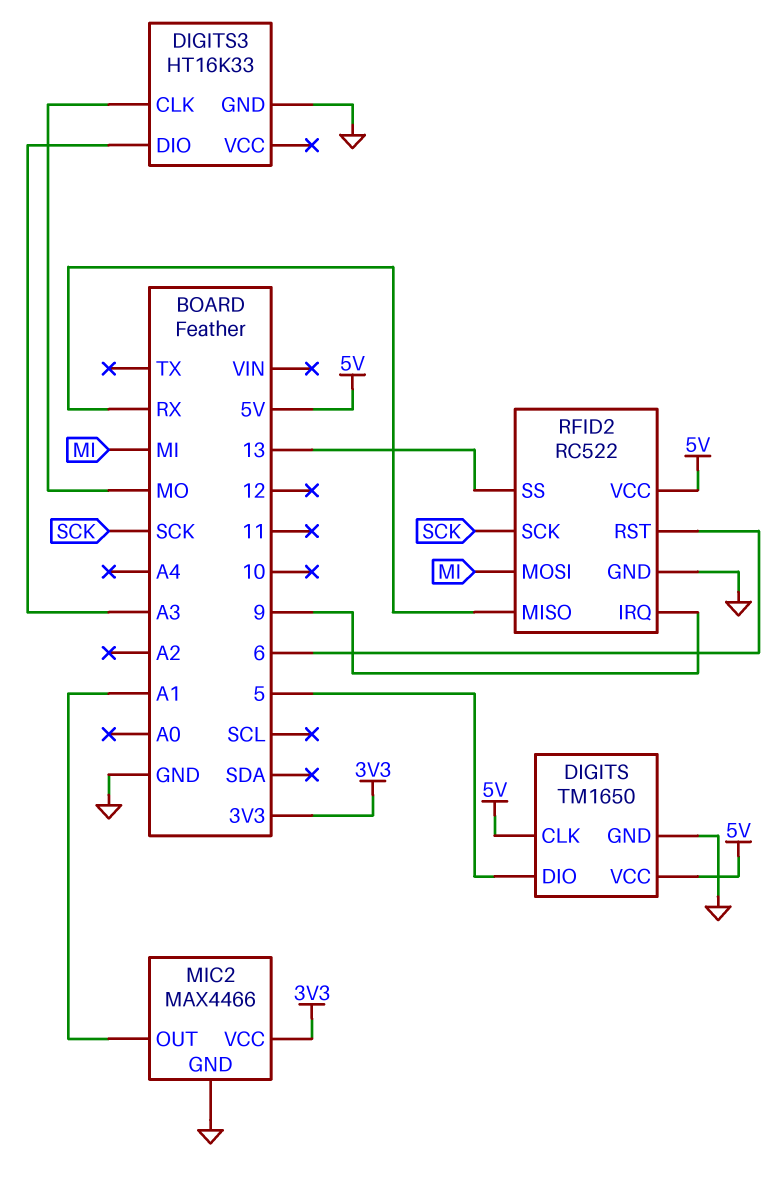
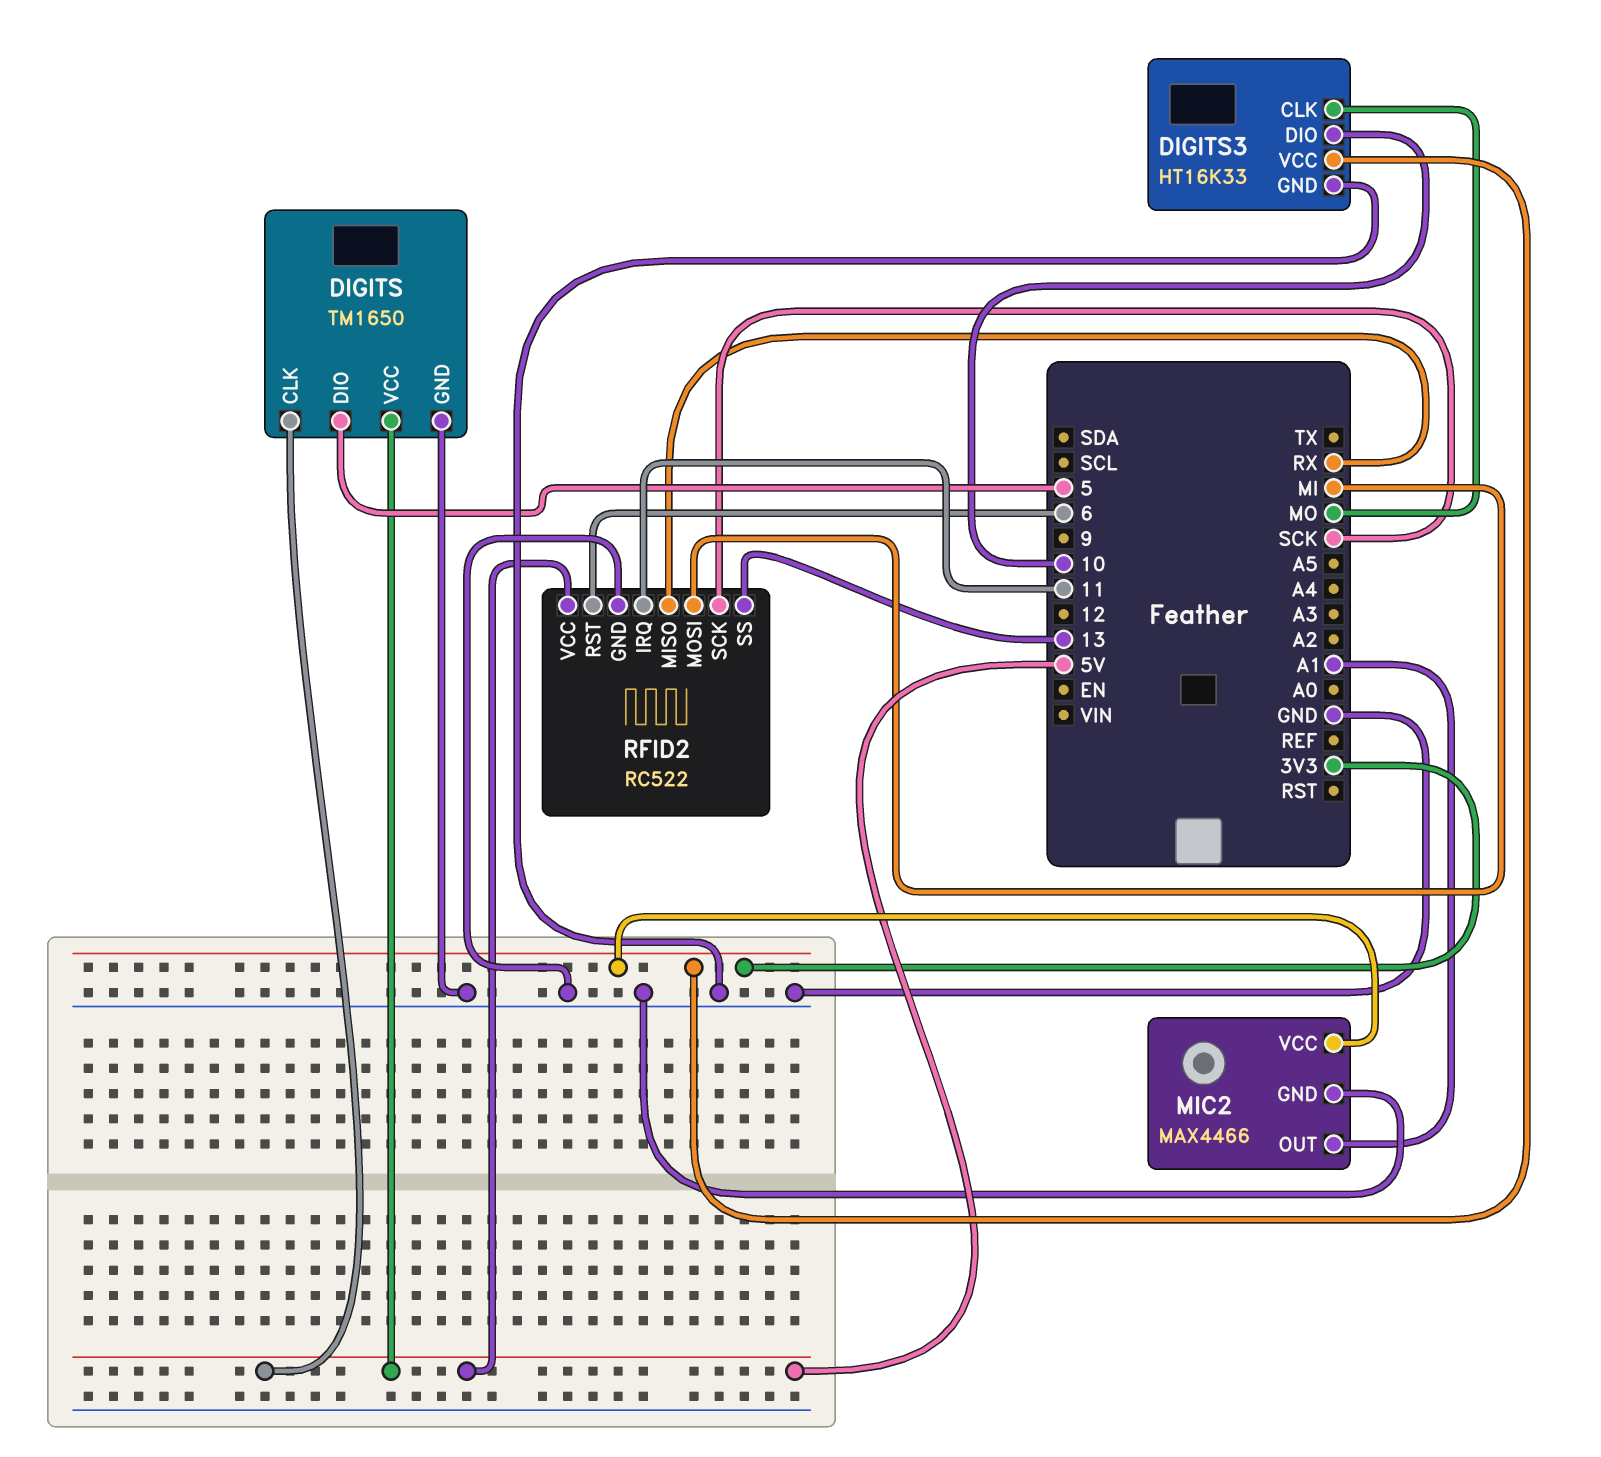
DIGITS3 pin DIO: A3 -> 10
DIGITS3 pin VCC: none -> 3V3
RFID2 pin IRQ: 9 -> 11

